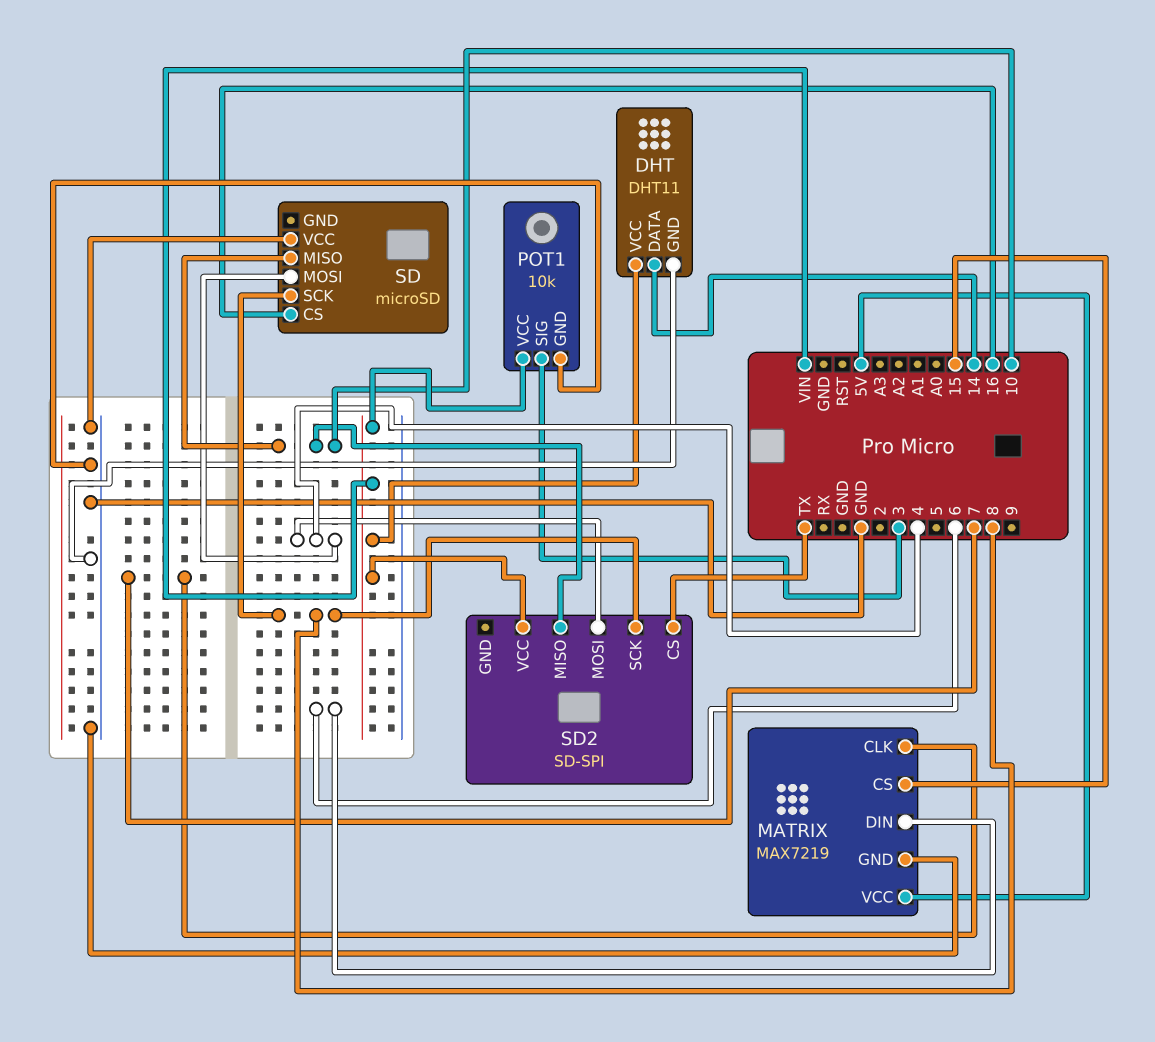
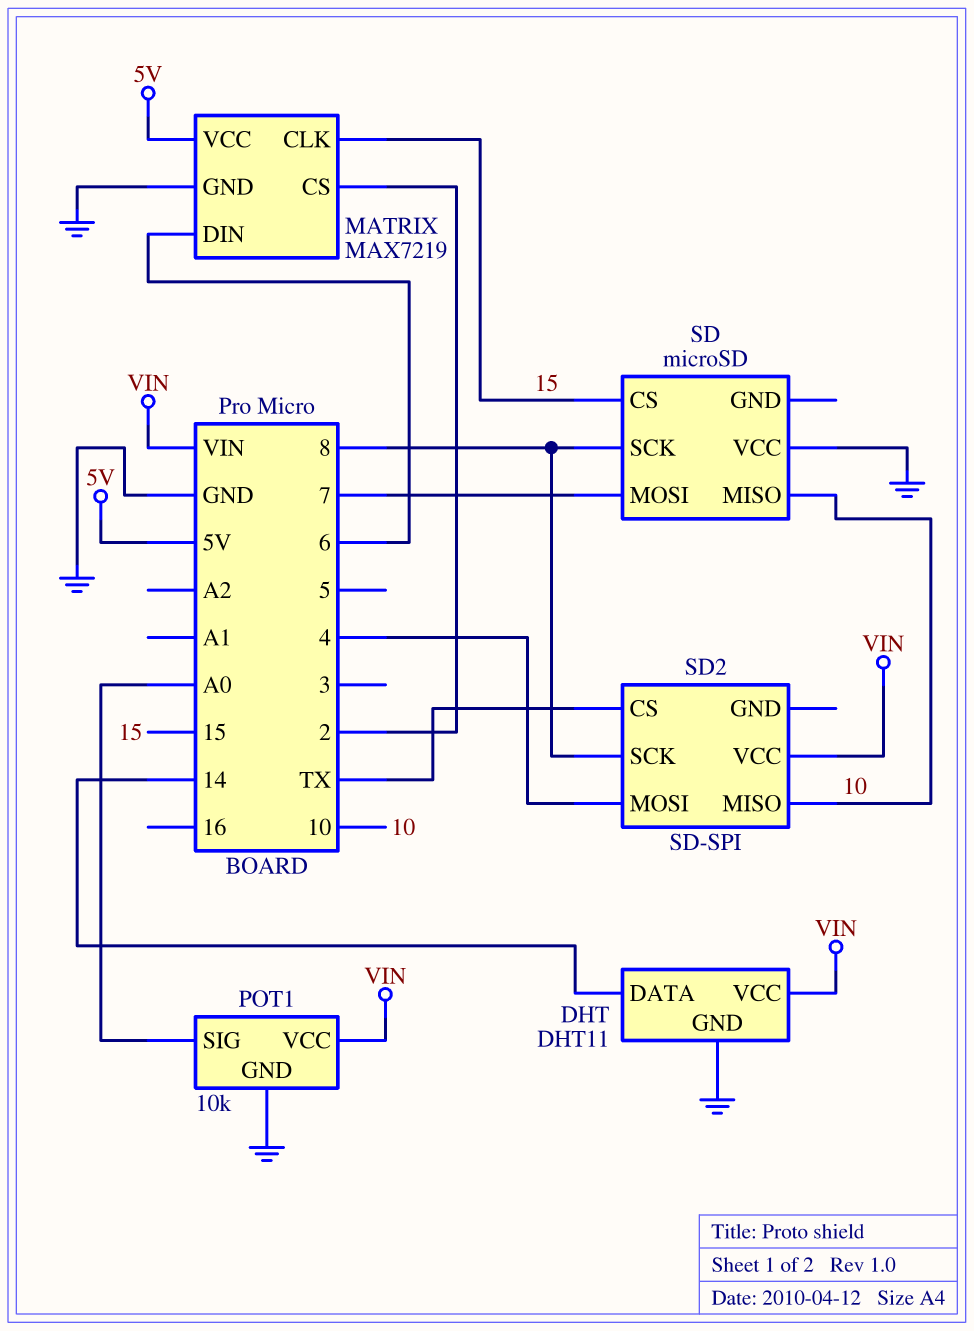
MATRIX pin CLK: 7 -> 15
MATRIX pin CS: 15 -> 2
POT1 pin SIG: 3 -> A0
SD pin CS: 16 -> 15
SD pin MOSI: 4 -> 7

